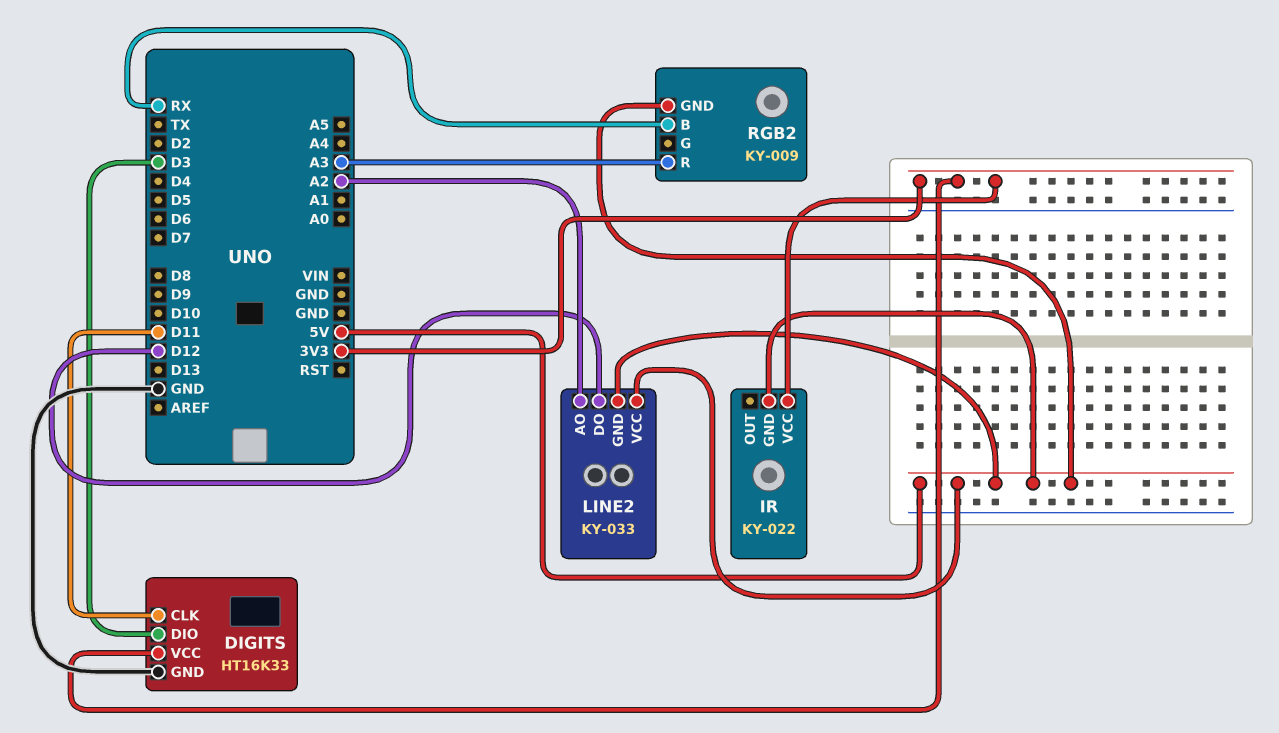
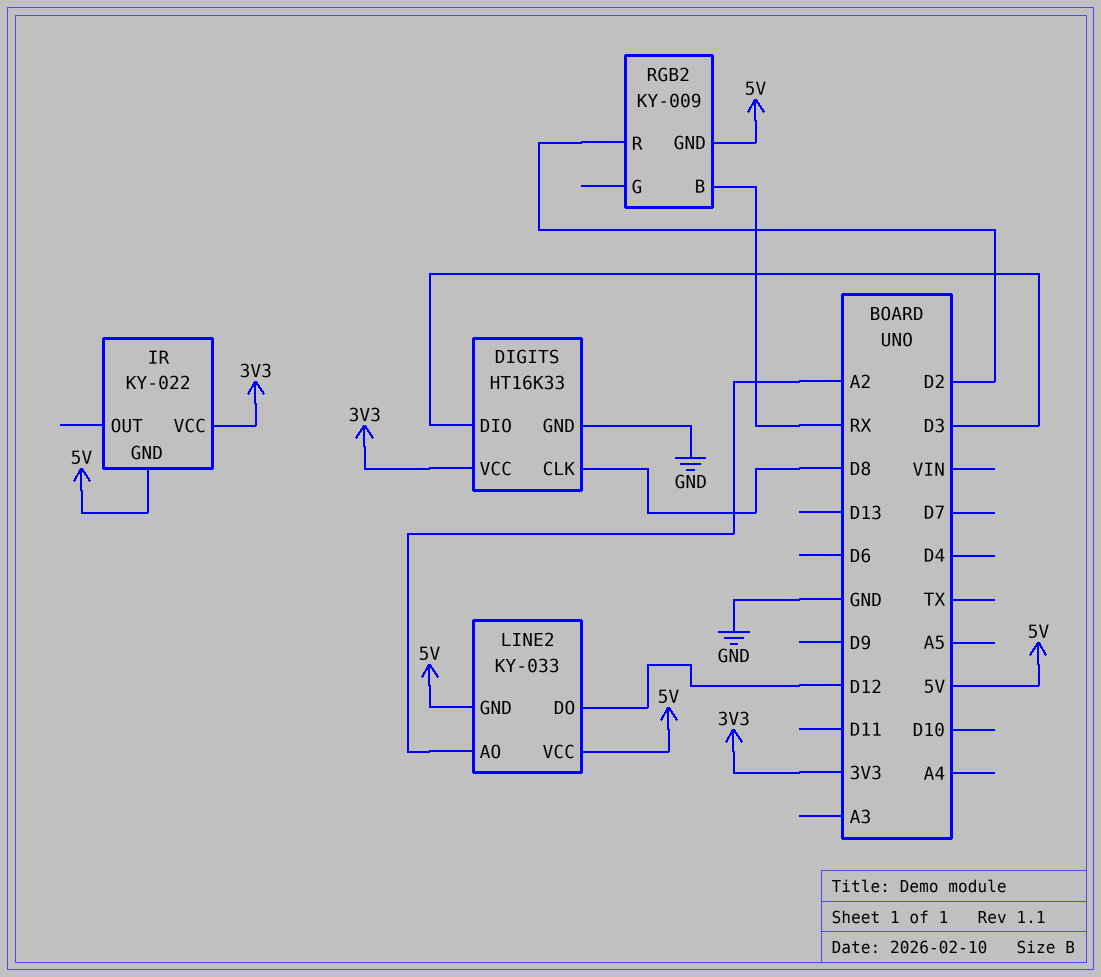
DIGITS pin CLK: D11 -> D8
RGB2 pin R: A3 -> D2

